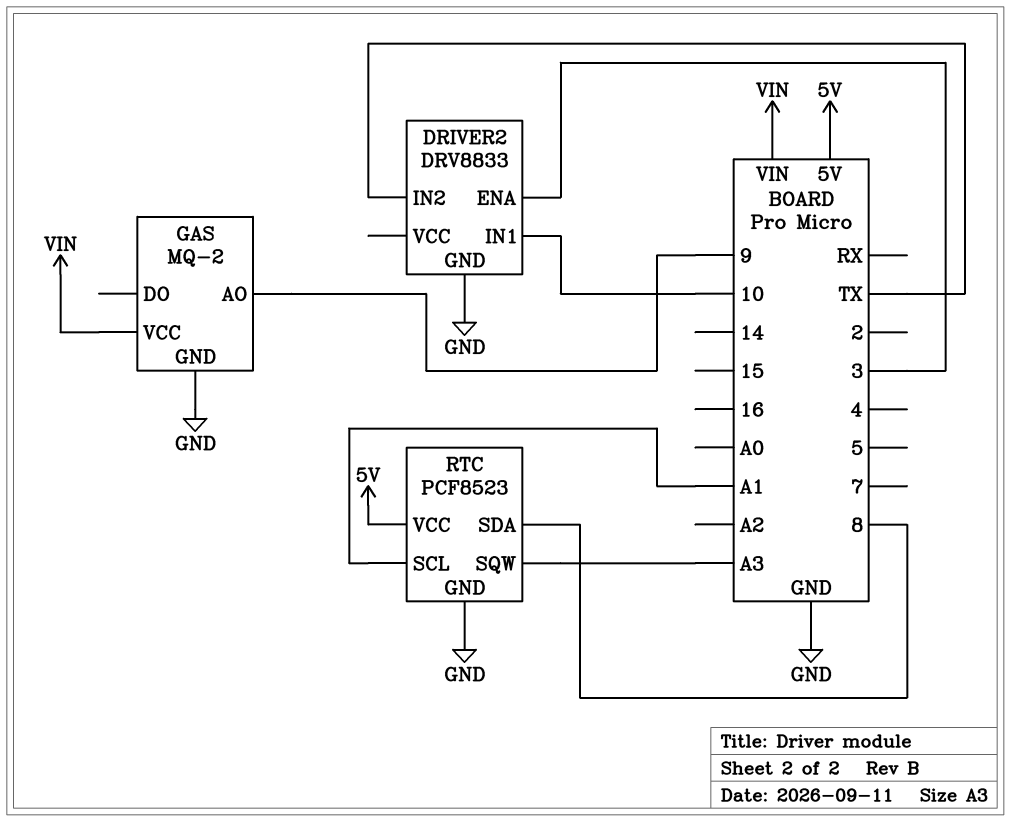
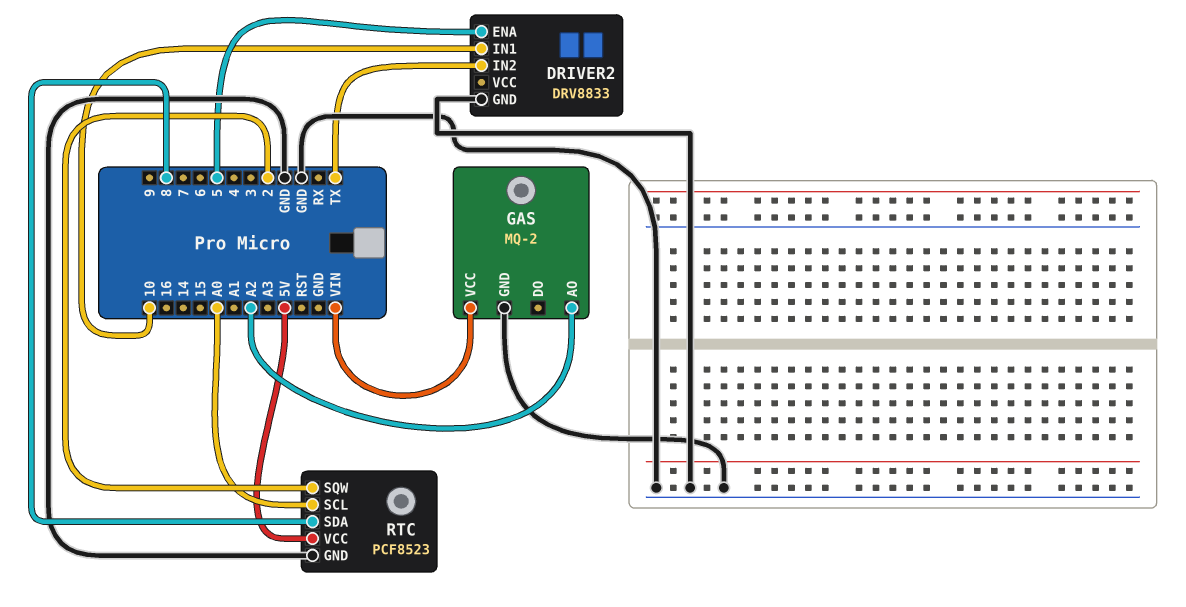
DRIVER2 pin ENA: 3 -> 5
GAS pin AO: 9 -> A2
RTC pin SCL: A1 -> A0
RTC pin SQW: A3 -> 2

